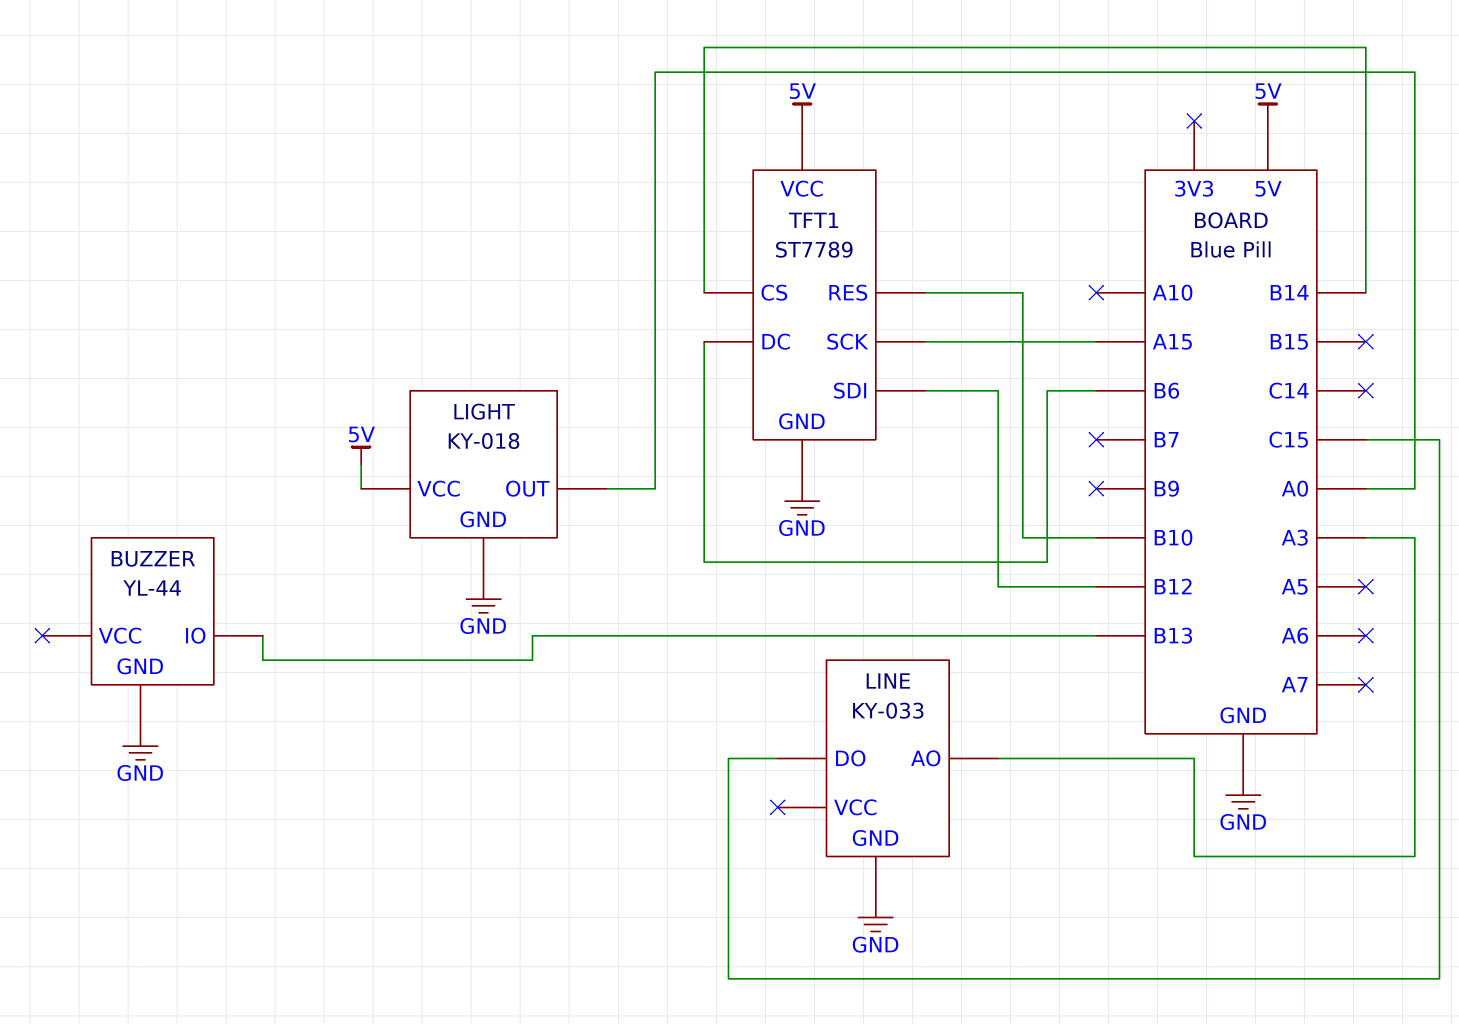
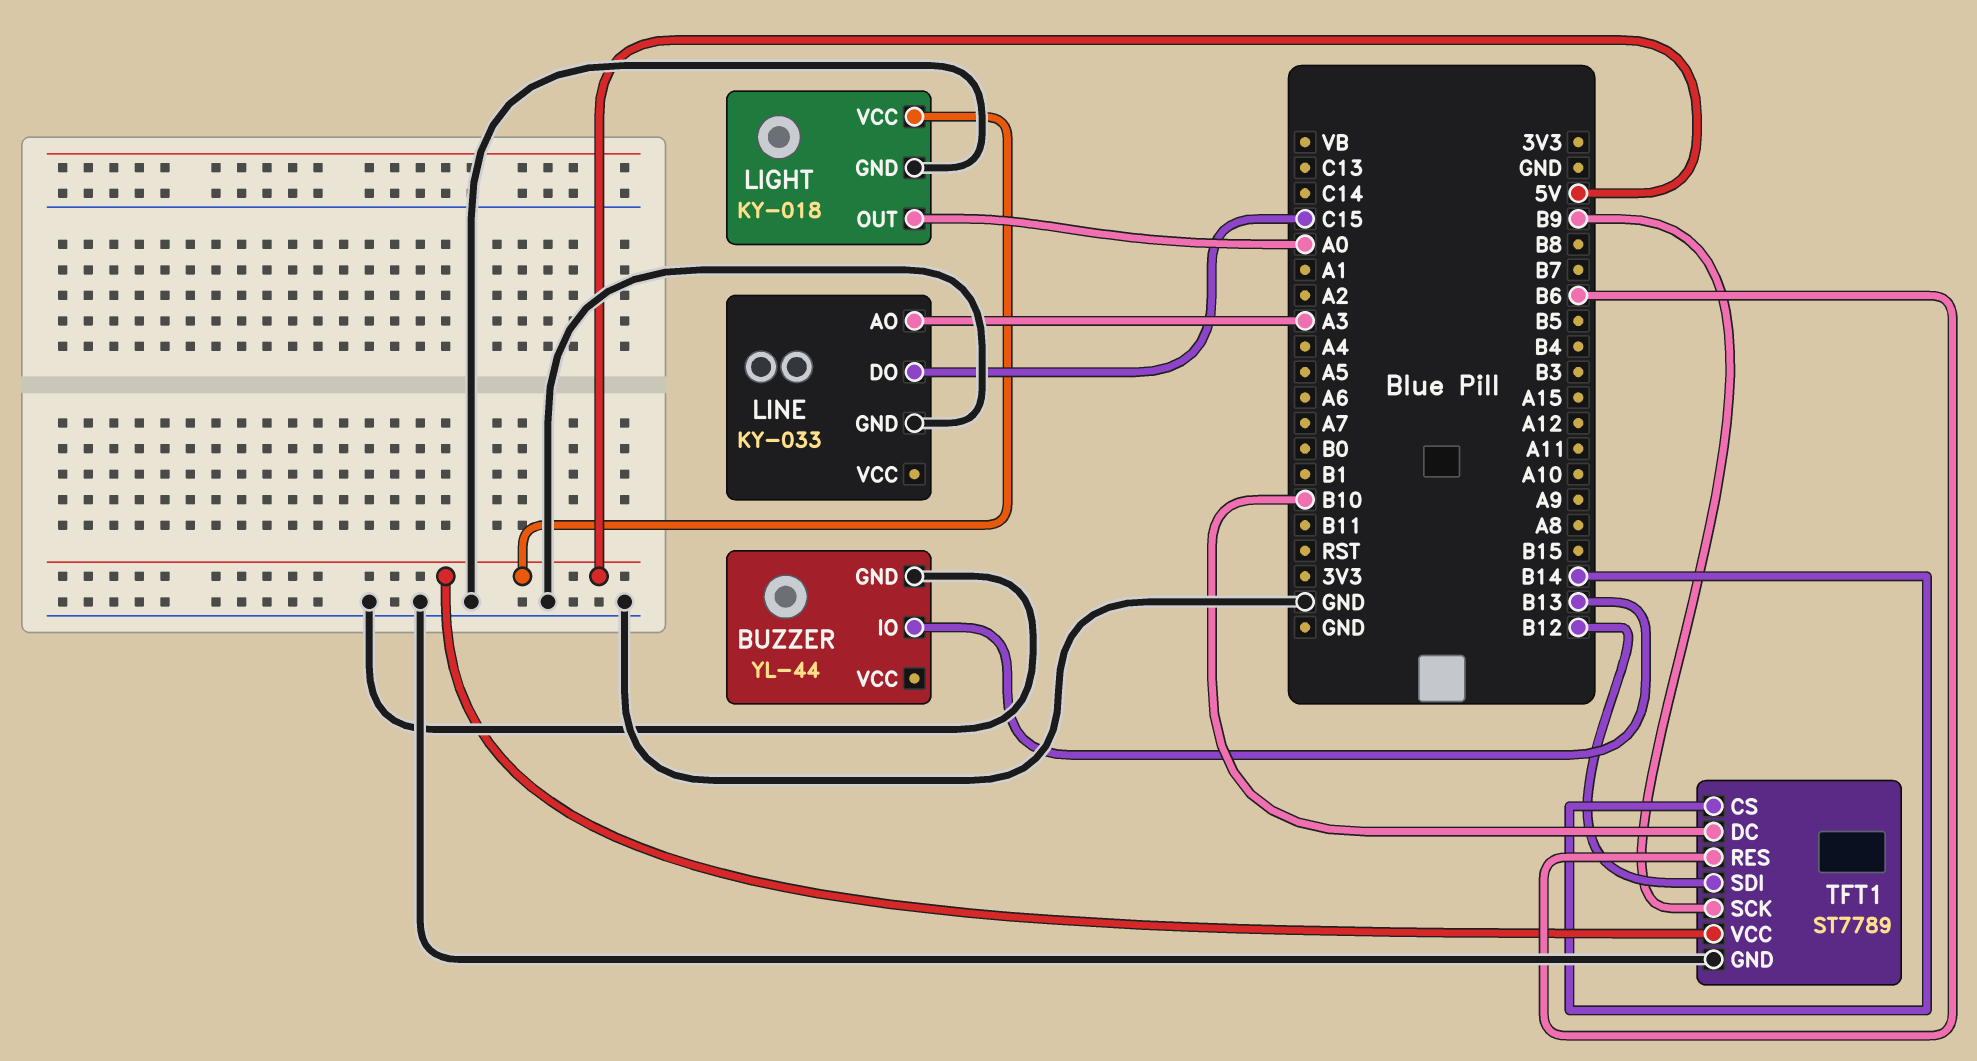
TFT1 pin DC: B6 -> B10
TFT1 pin RES: B10 -> B6
TFT1 pin SCK: A15 -> B9

